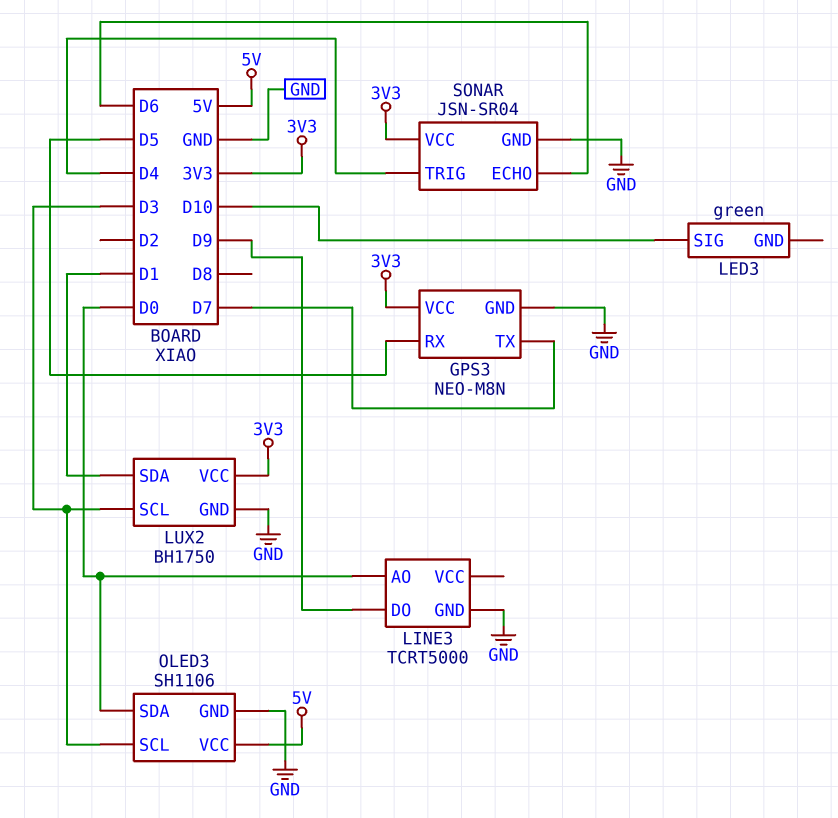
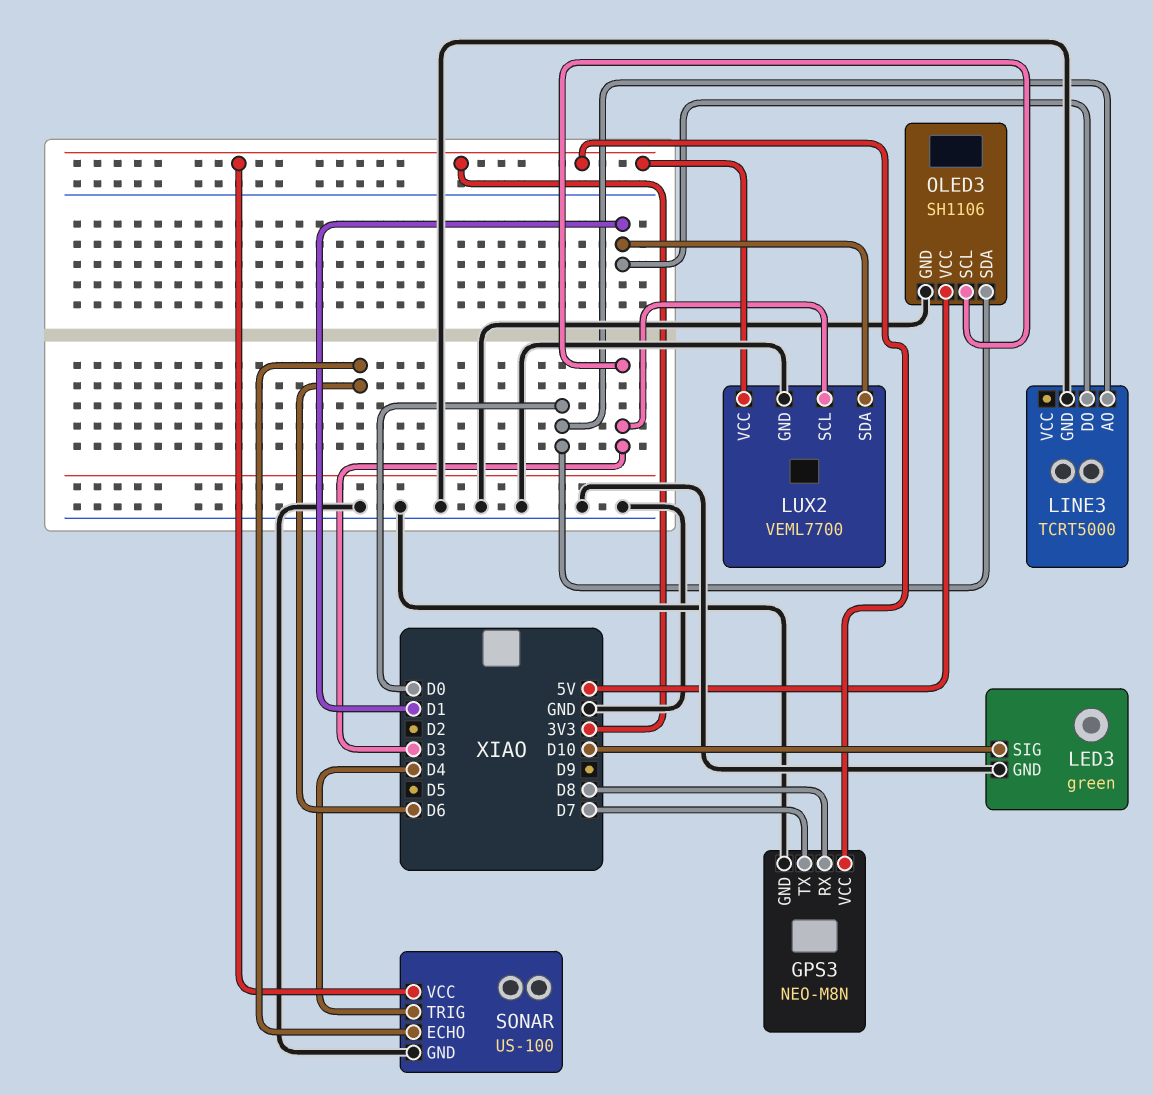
GPS3 pin RX: D5 -> D8
LED3 pin GND: none -> GND
LINE3 pin DO: D9 -> D1
LUX2: BH1750 -> VEML7700
SONAR: JSN-SR04 -> US-100

